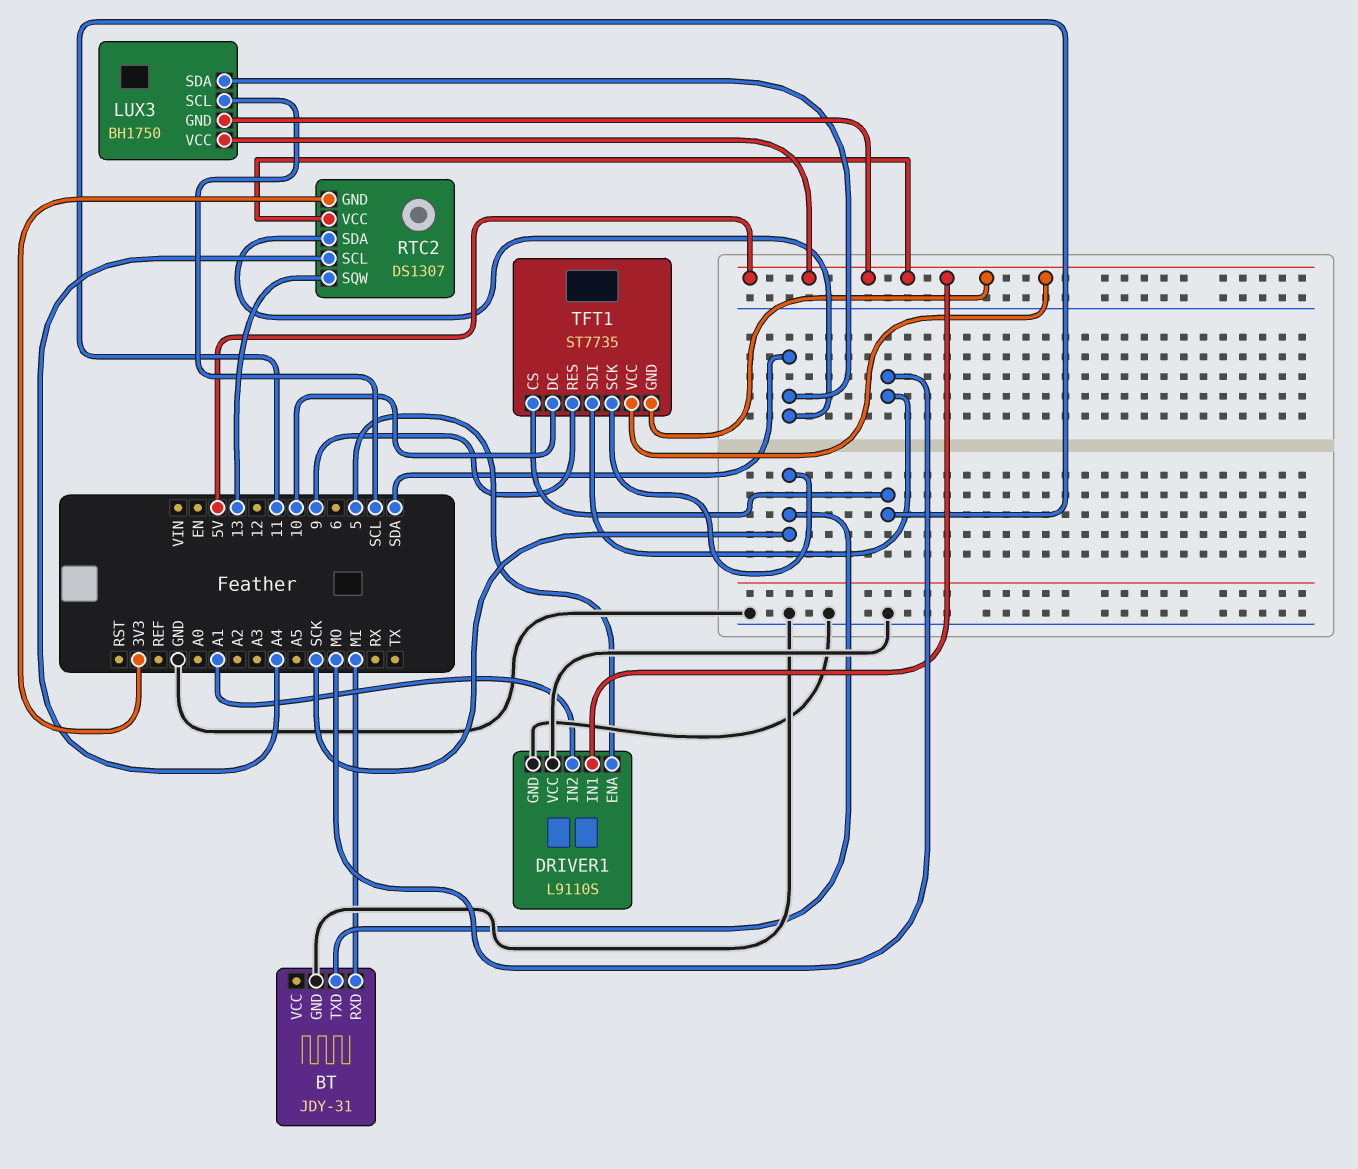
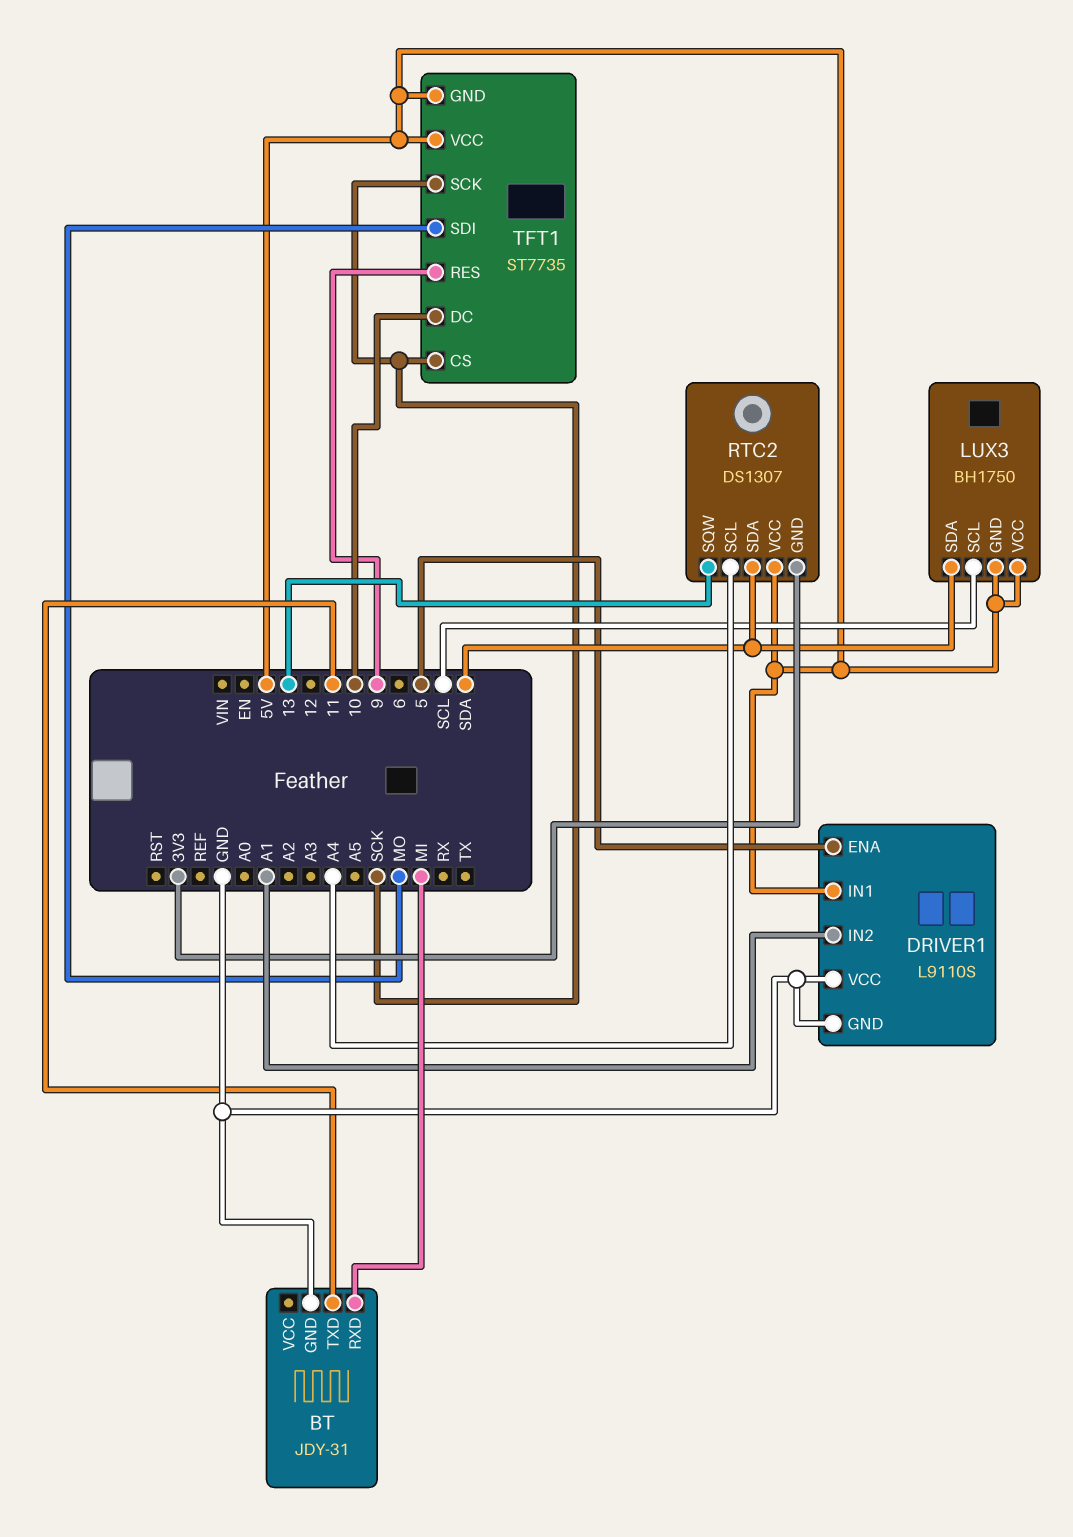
BT pin TXD: SCK -> 11
TFT1 pin CS: 11 -> SCK

